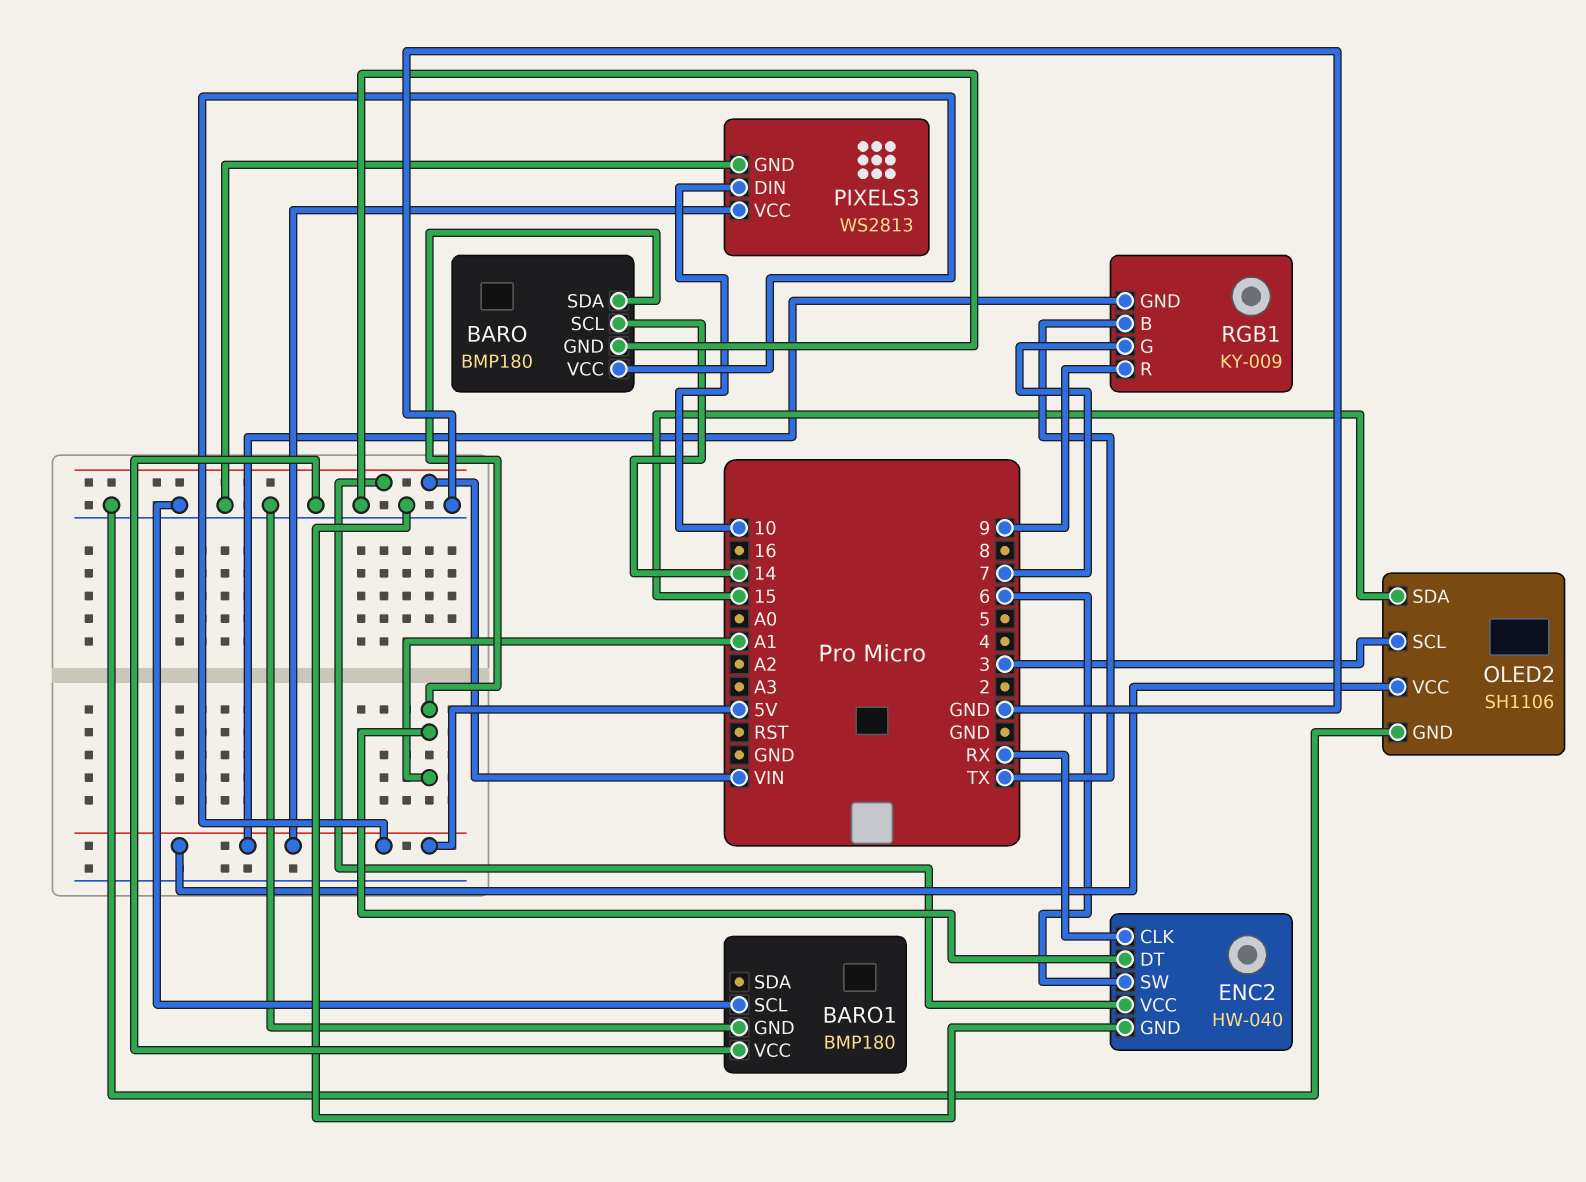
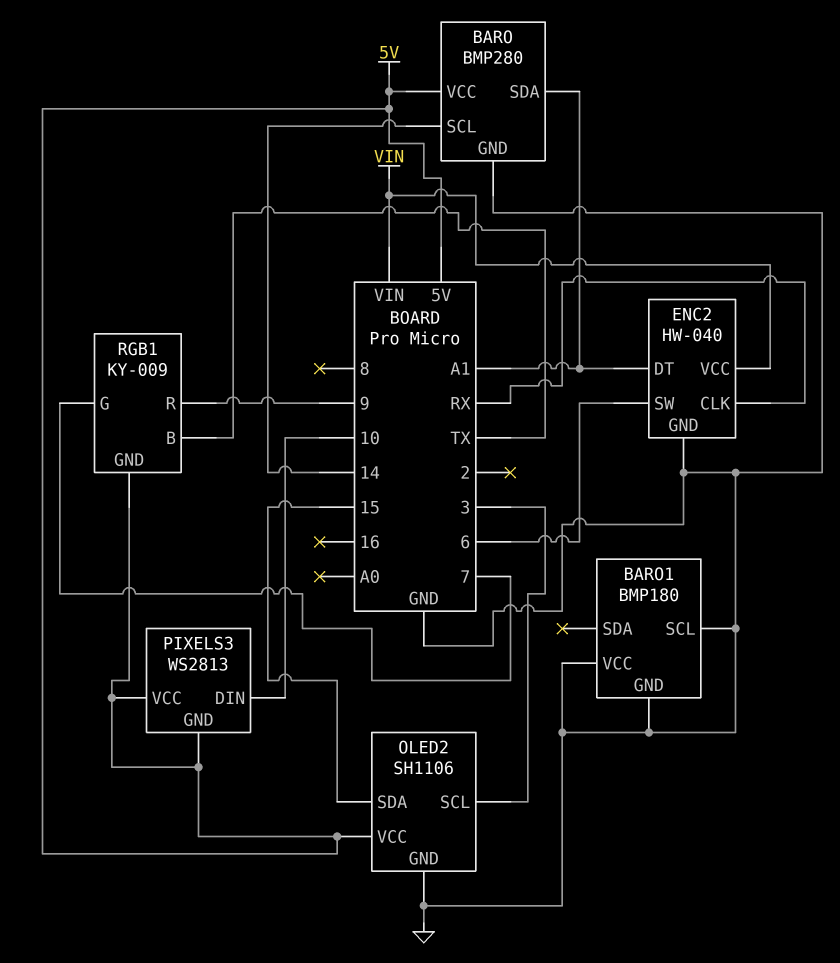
BARO: BMP180 -> BMP280
PIXELS3 pin GND: GND -> 5V

